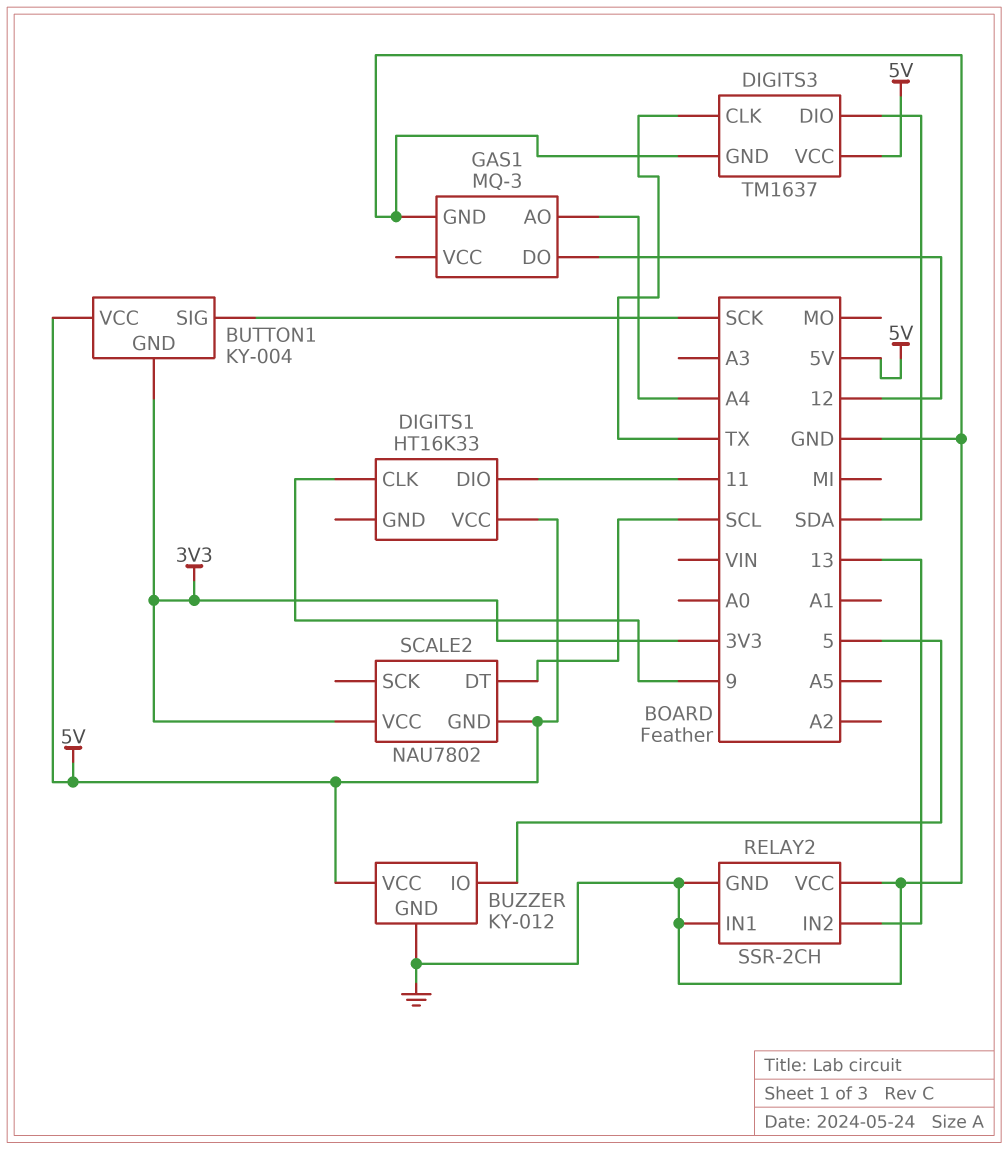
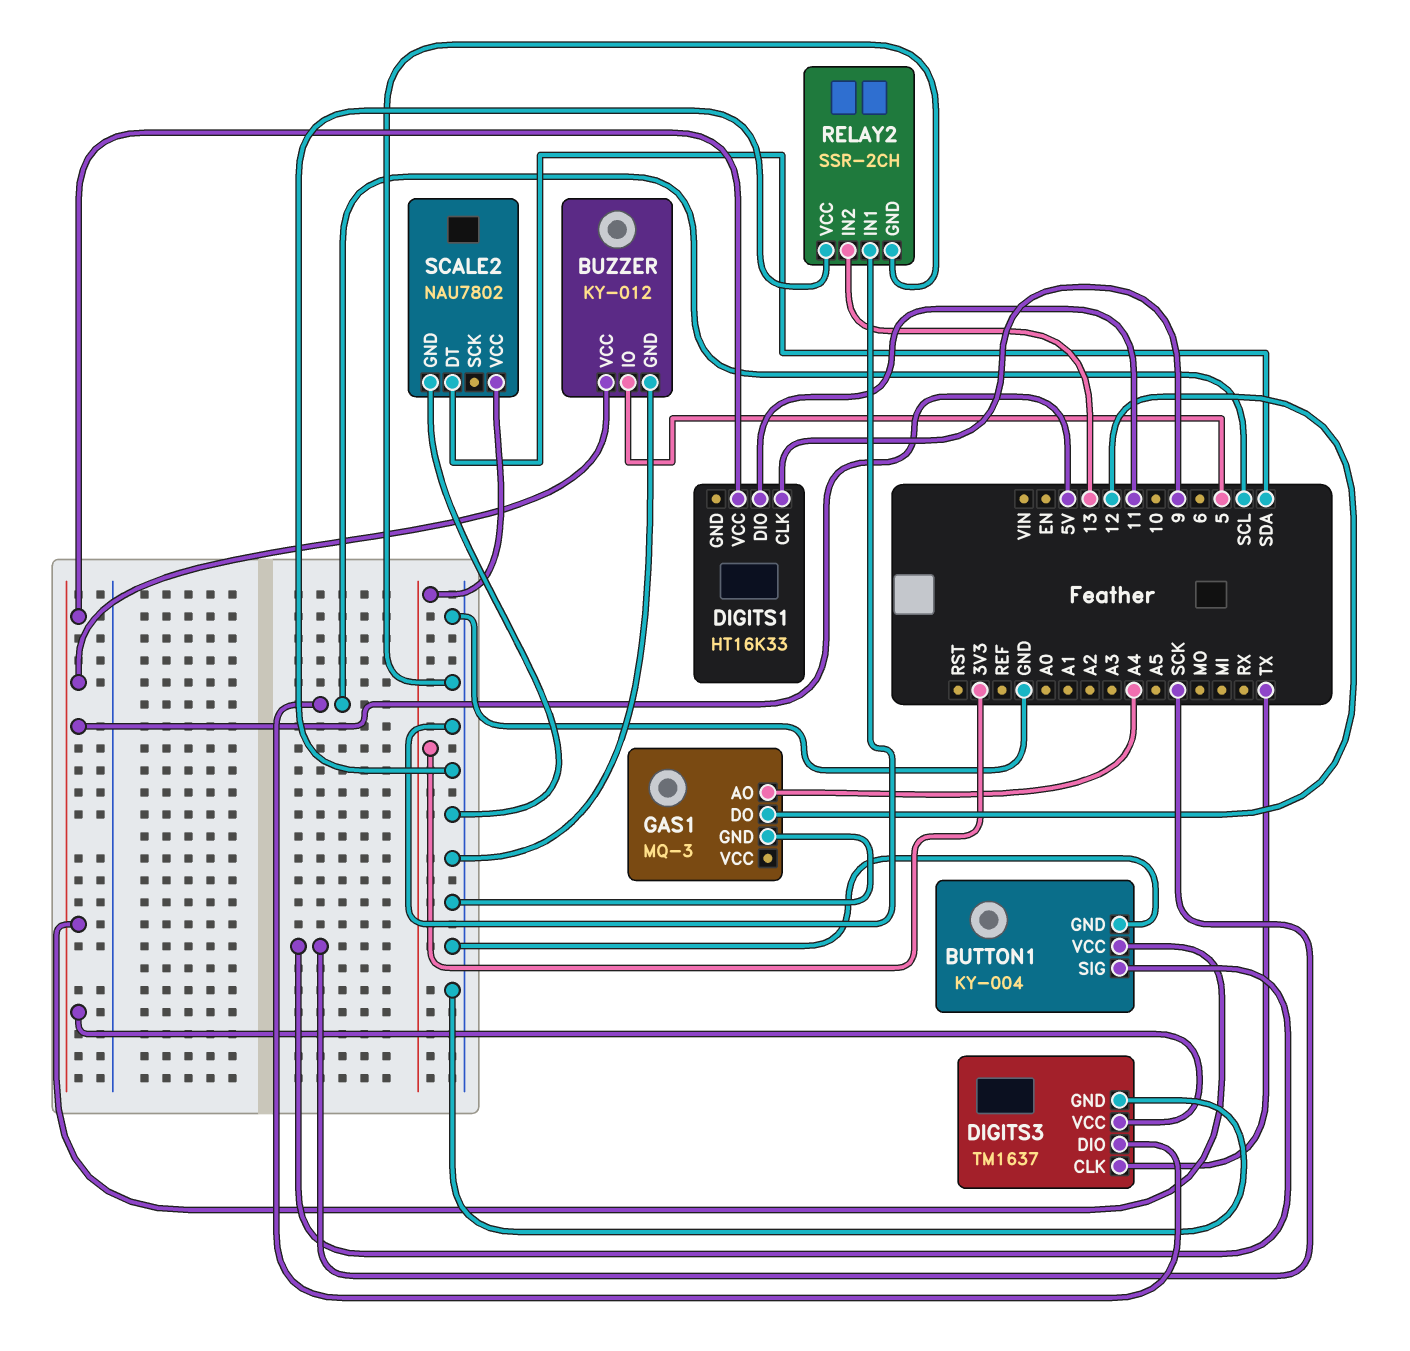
BUTTON1 pin GND: 3V3 -> GND
DIGITS3 pin DIO: SDA -> SCL
SCALE2 pin DT: SCL -> SDA
SCALE2 pin GND: 5V -> GND

